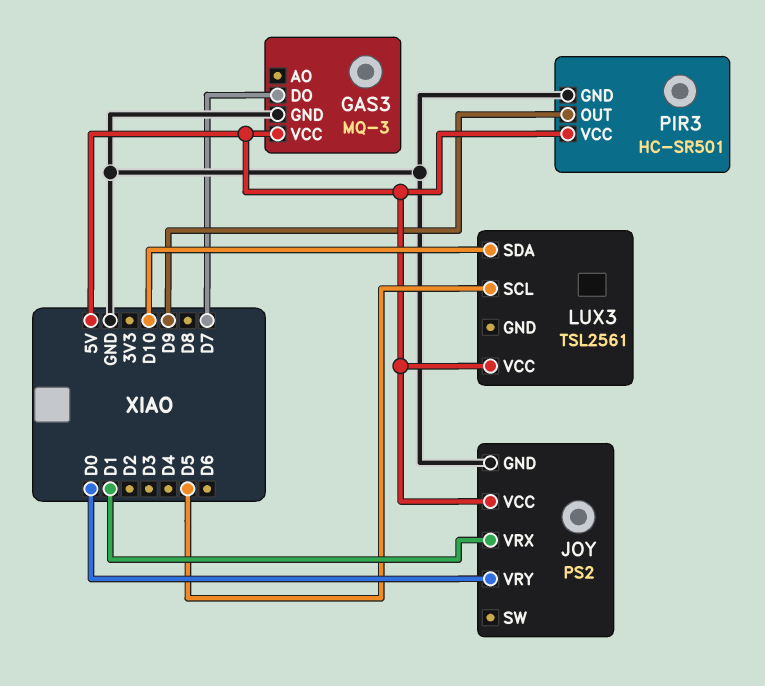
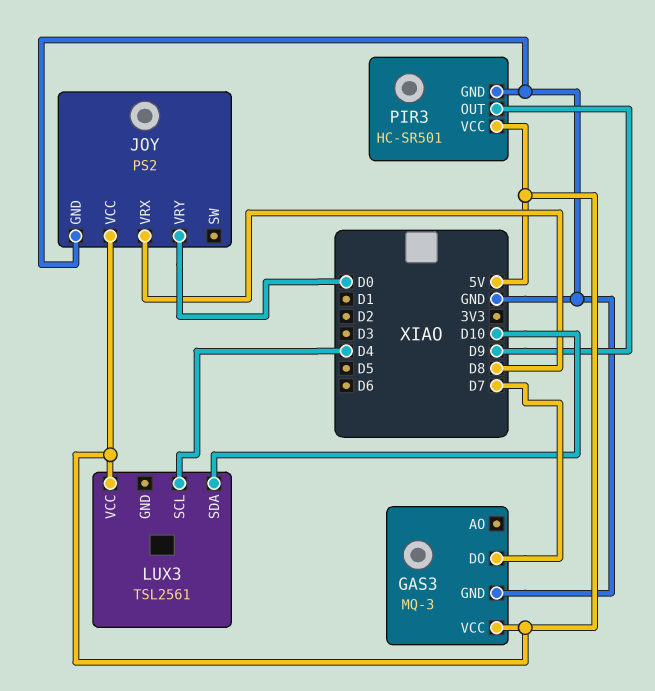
JOY pin VRX: D1 -> D8
LUX3 pin SCL: D5 -> D4

